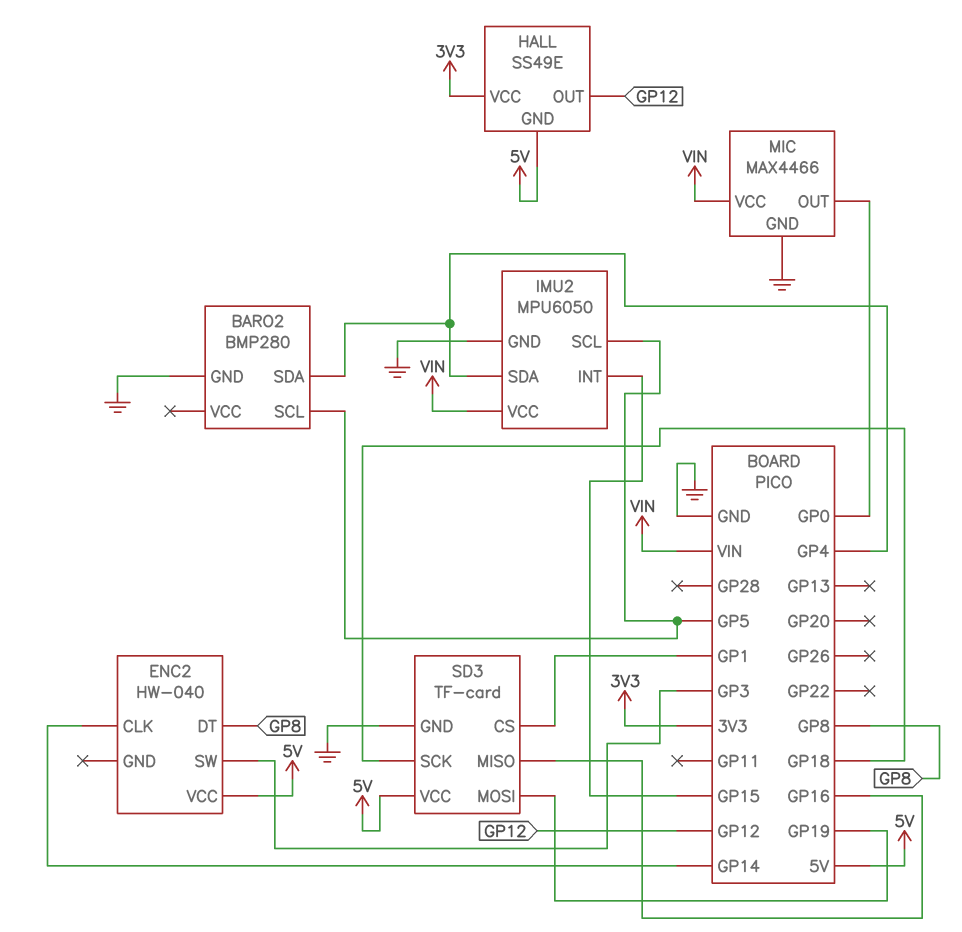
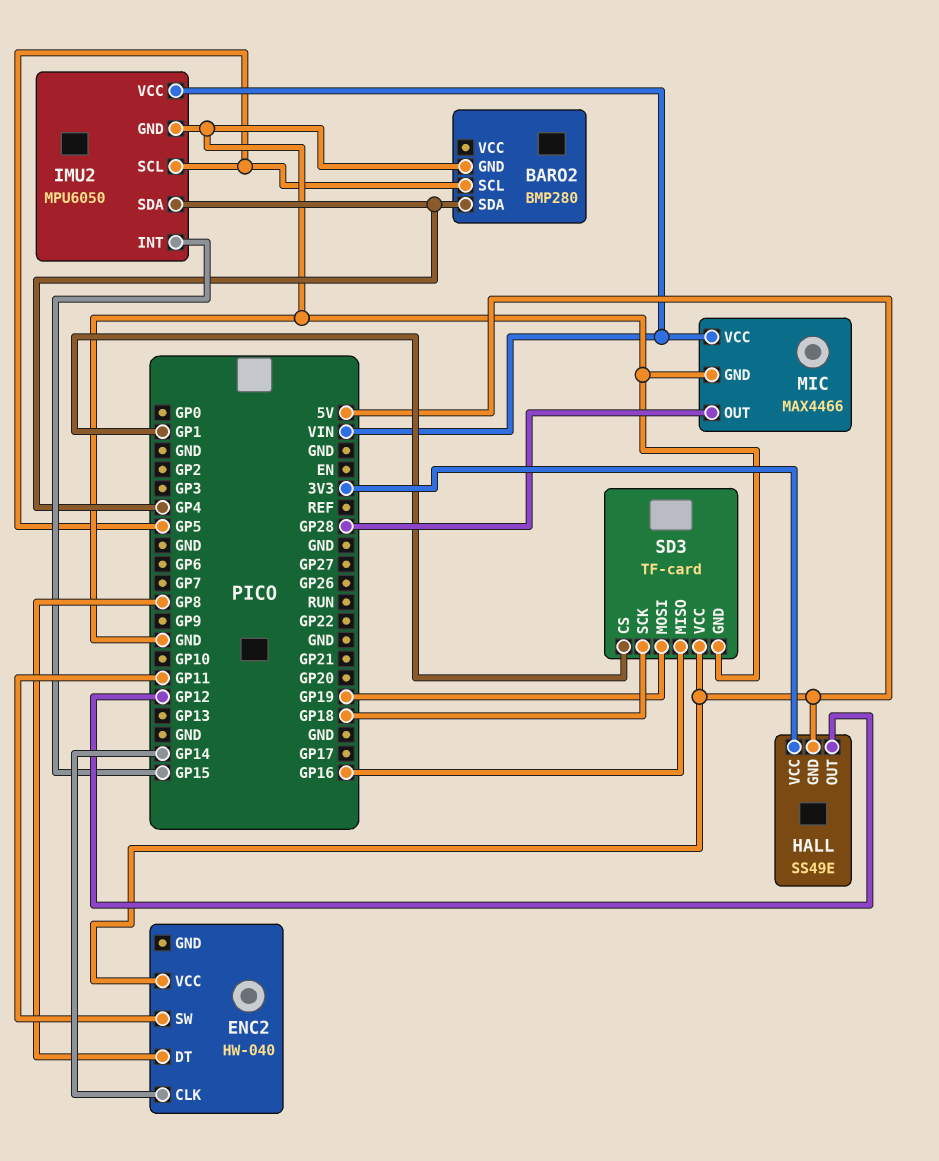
ENC2 pin SW: GP3 -> GP11
MIC pin OUT: GP0 -> GP28

